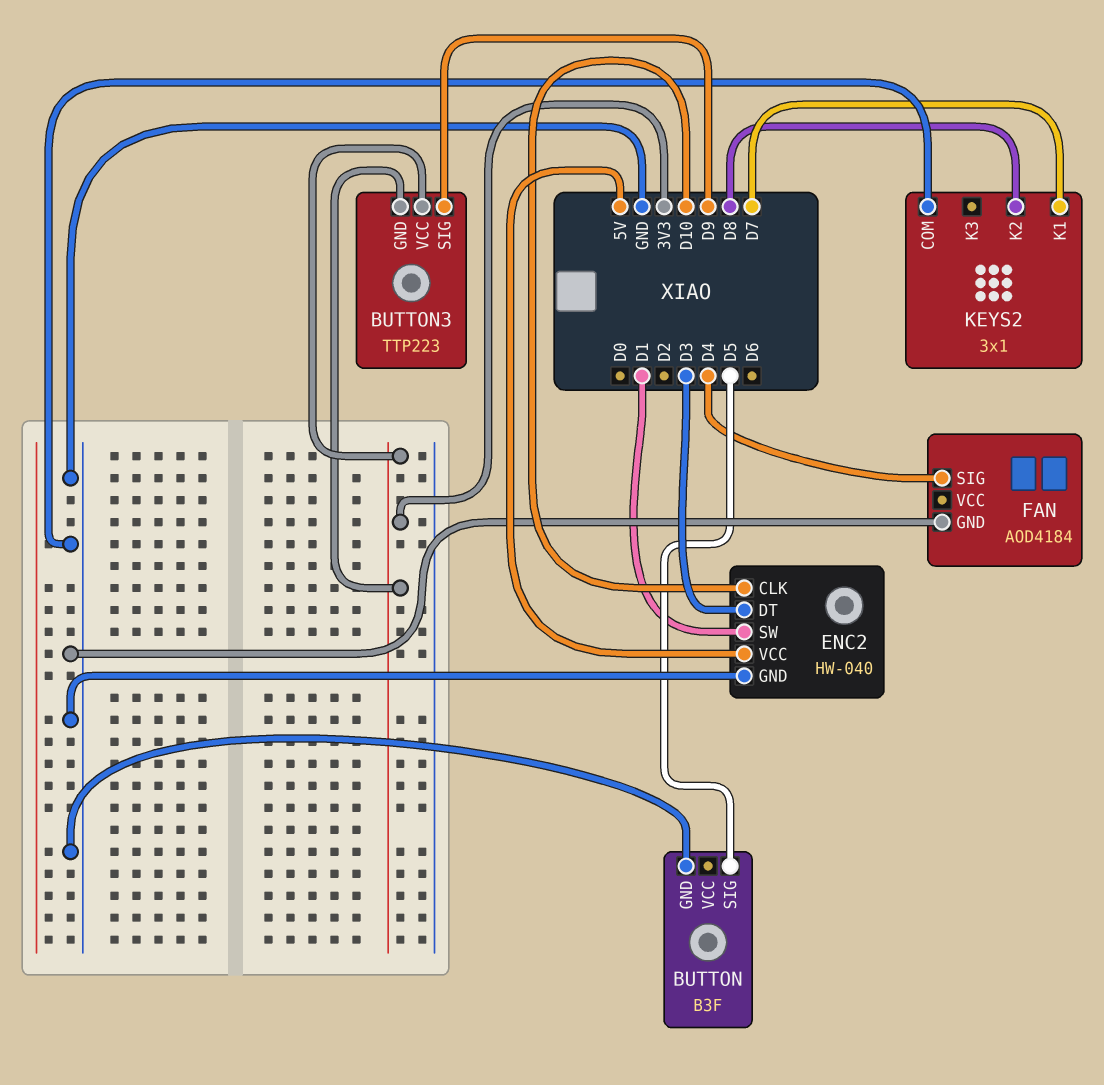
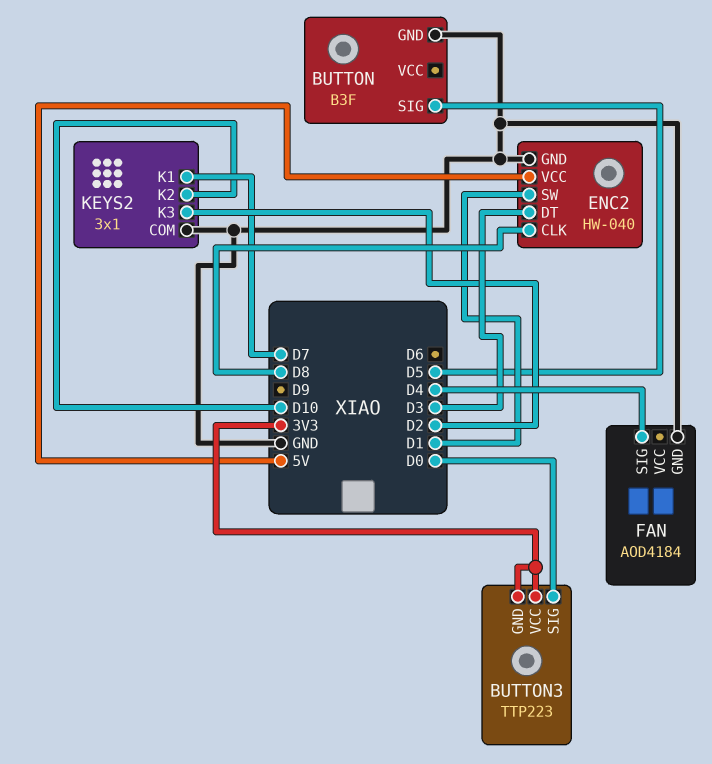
BUTTON3 pin SIG: D9 -> D0
ENC2 pin CLK: D10 -> D8
KEYS2 pin K2: D8 -> D10
KEYS2 pin K3: none -> D2

